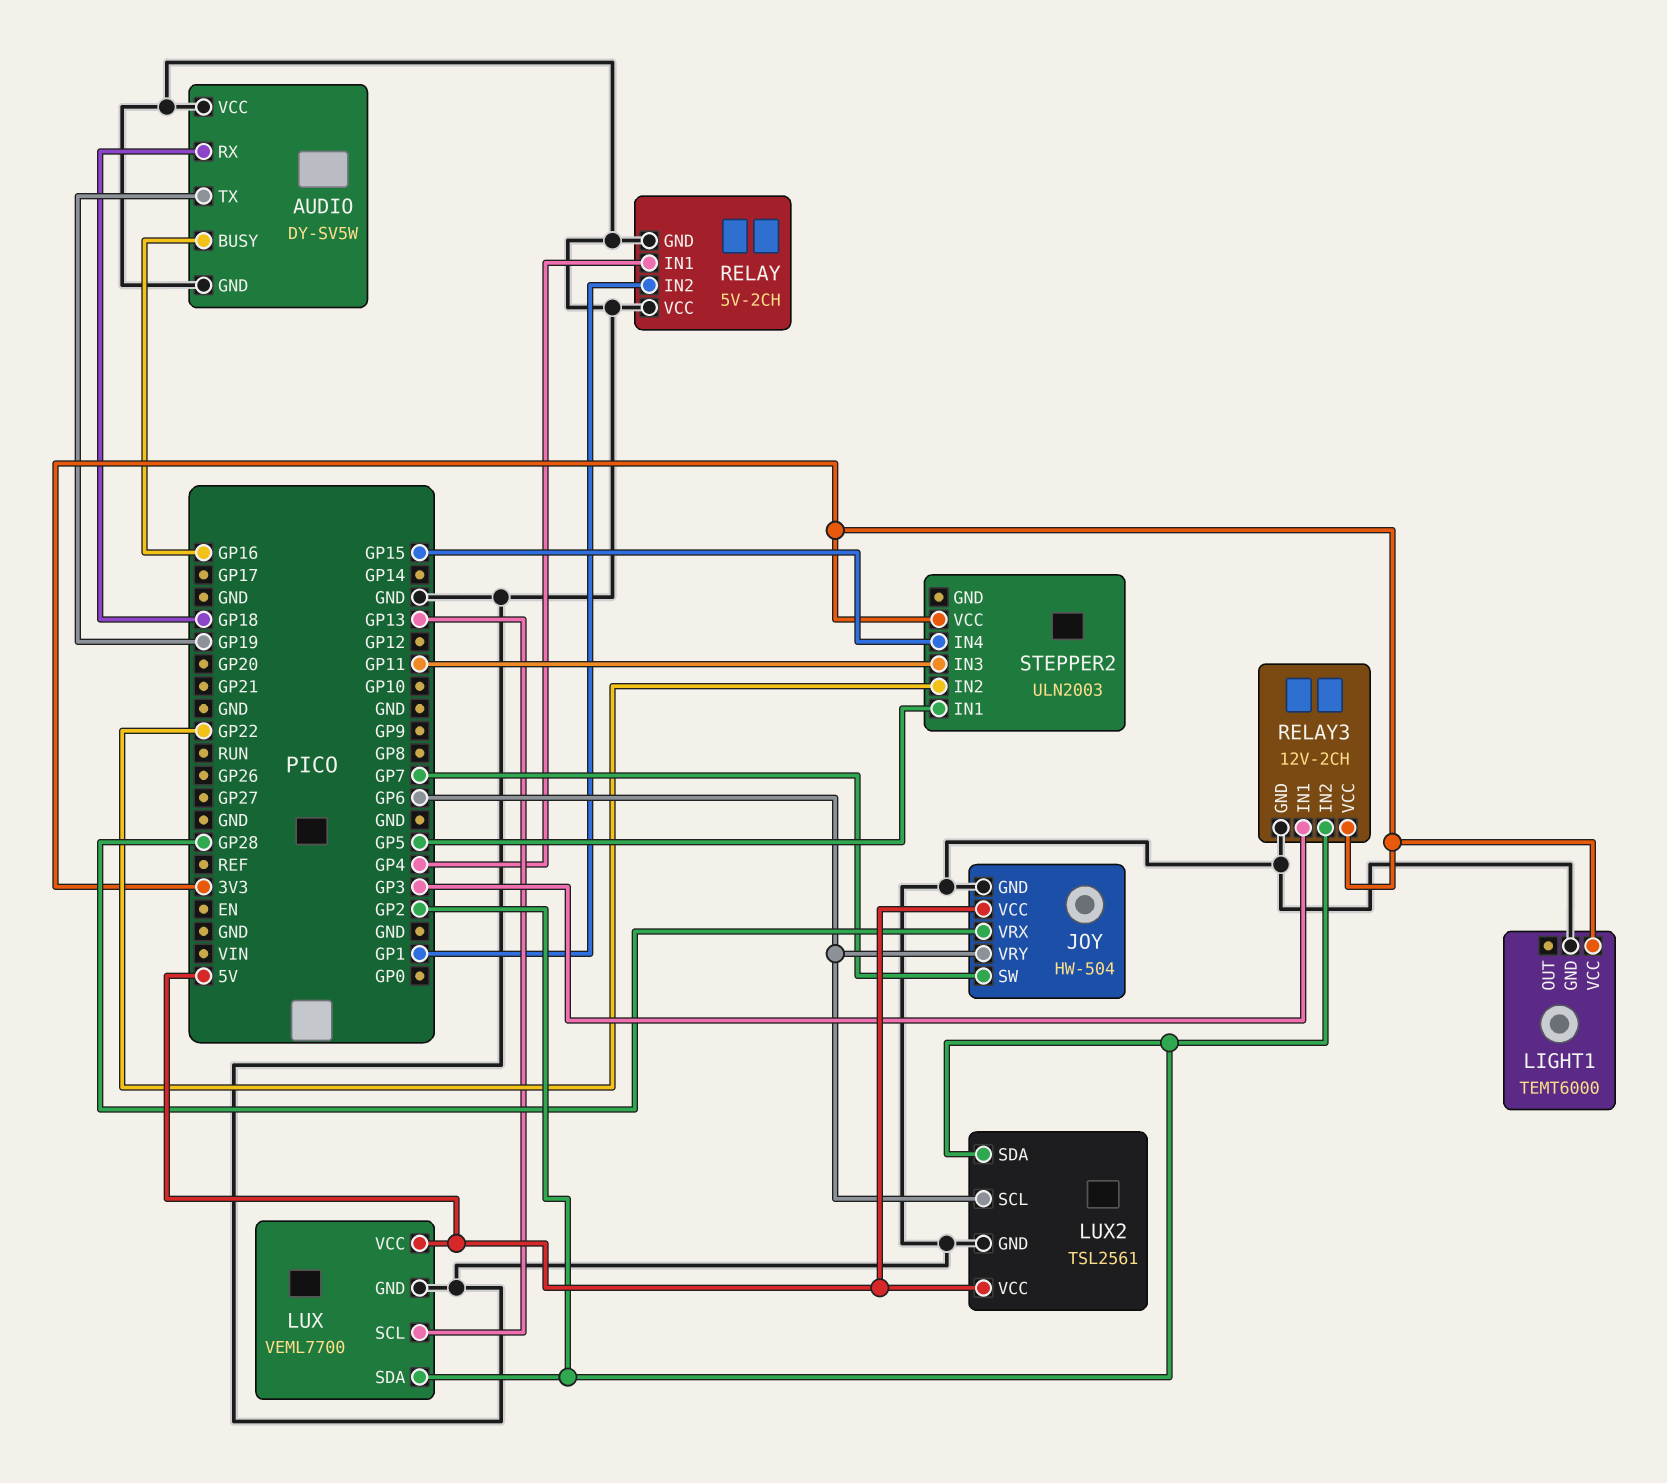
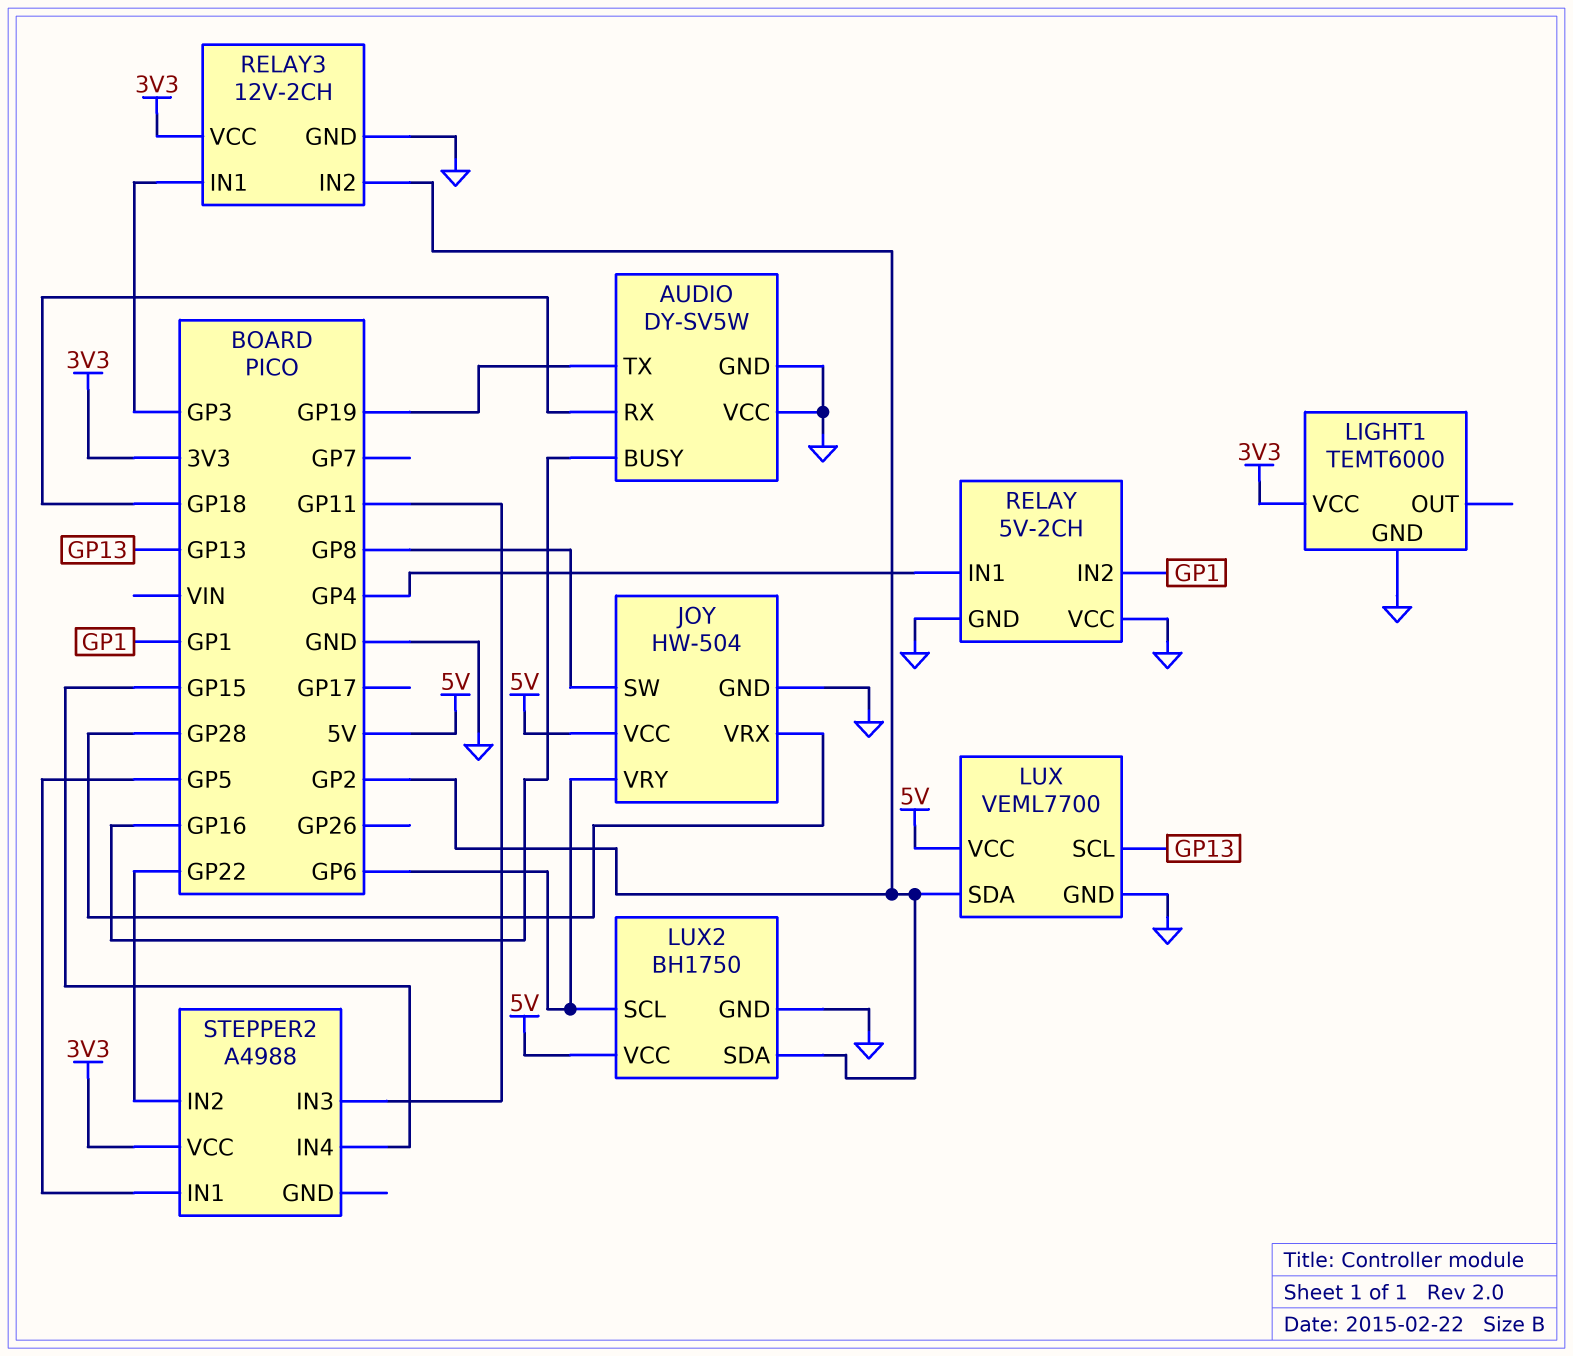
JOY pin SW: GP7 -> GP8
LUX2: TSL2561 -> BH1750
STEPPER2: ULN2003 -> A4988

